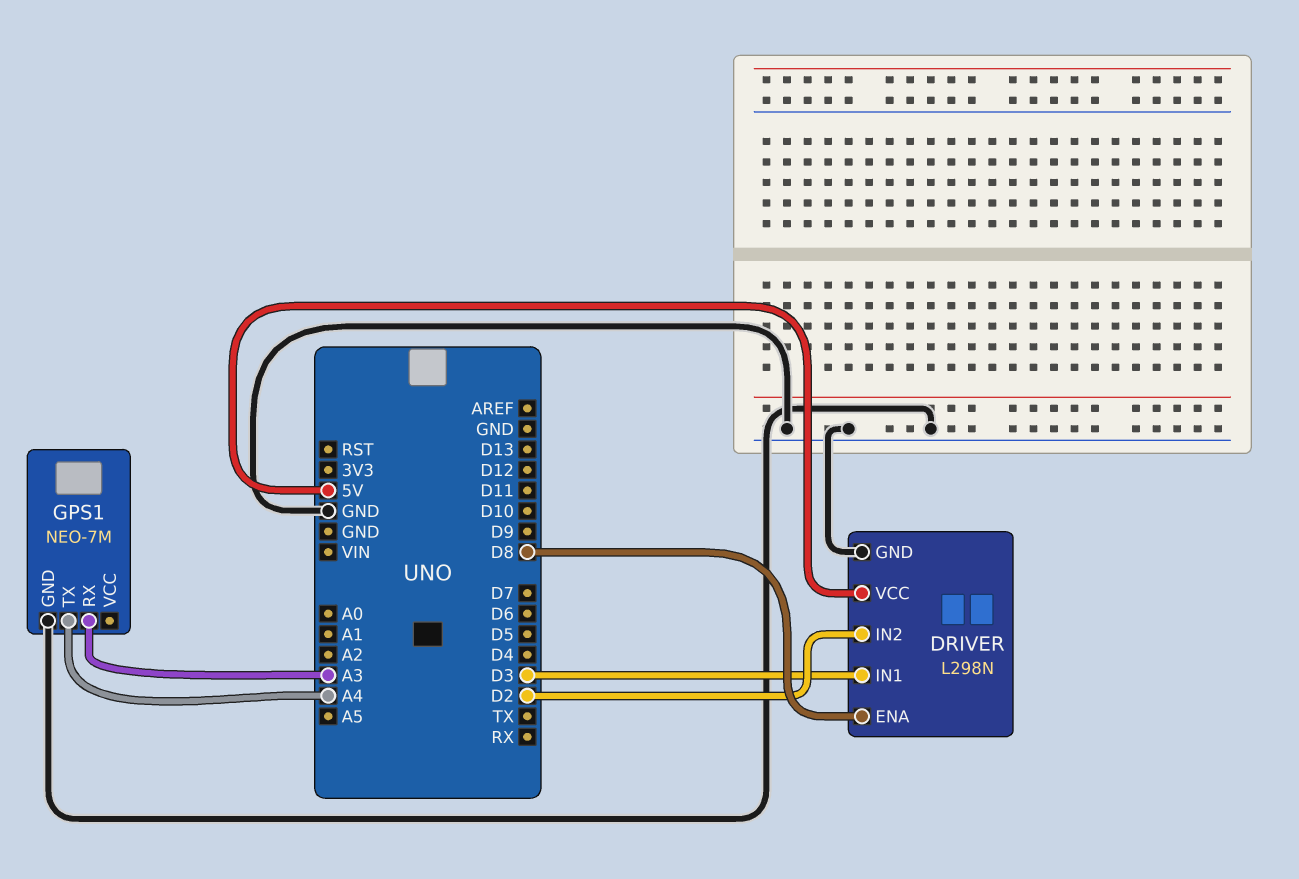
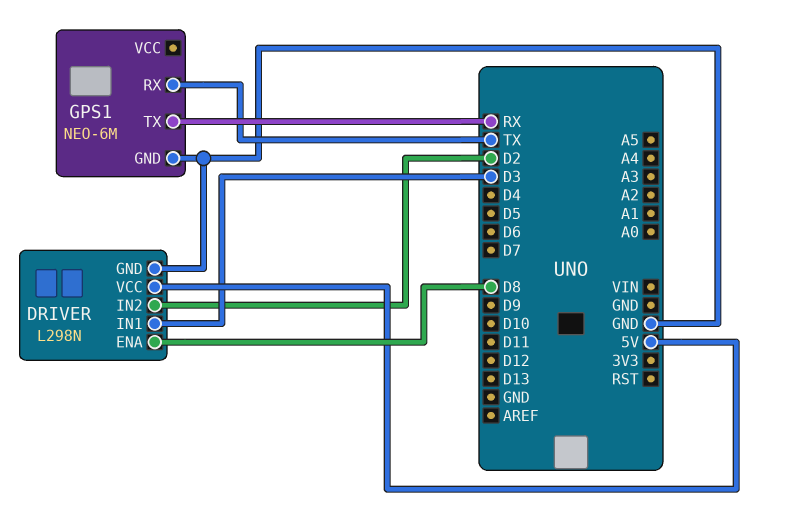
GPS1: NEO-7M -> NEO-6M
GPS1 pin RX: A3 -> TX
GPS1 pin TX: A4 -> RX

